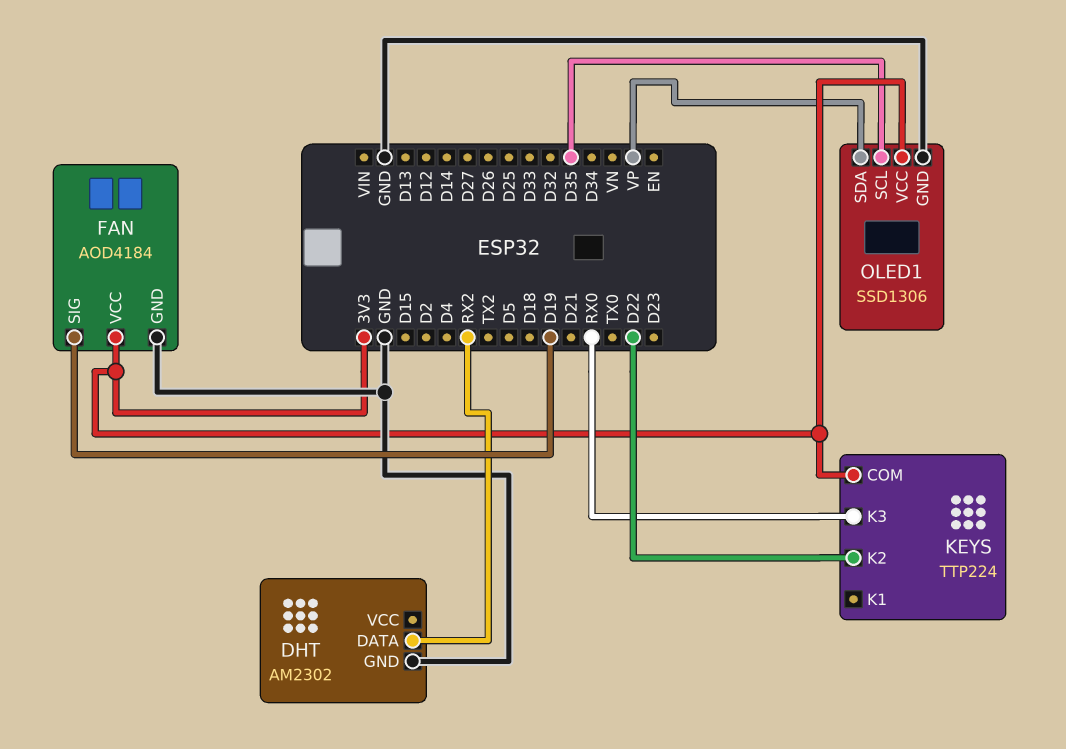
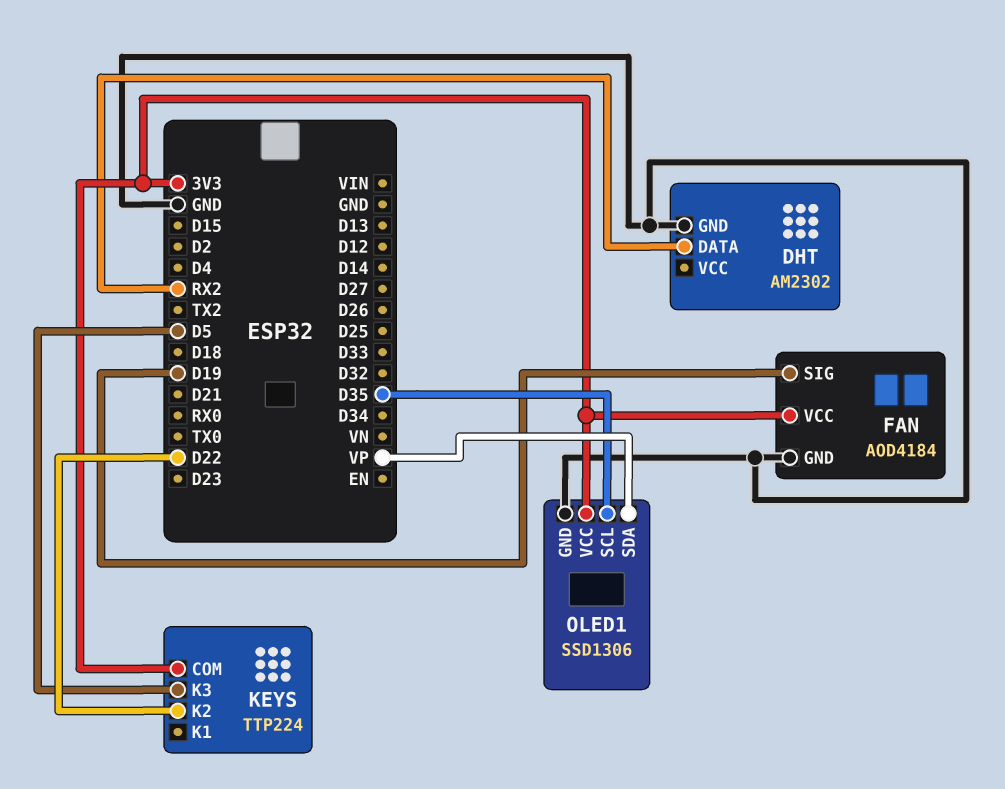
KEYS pin K3: RX0 -> D5

